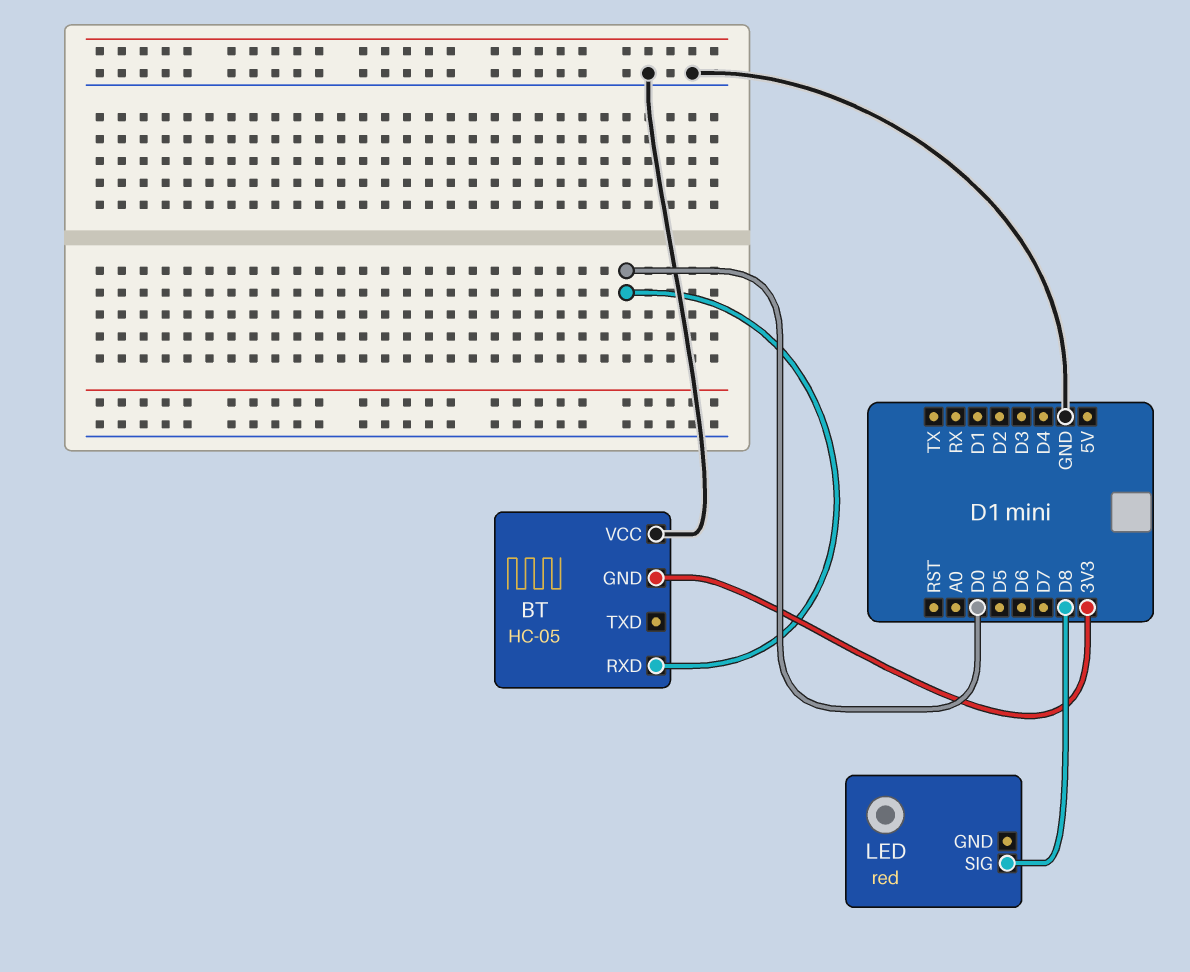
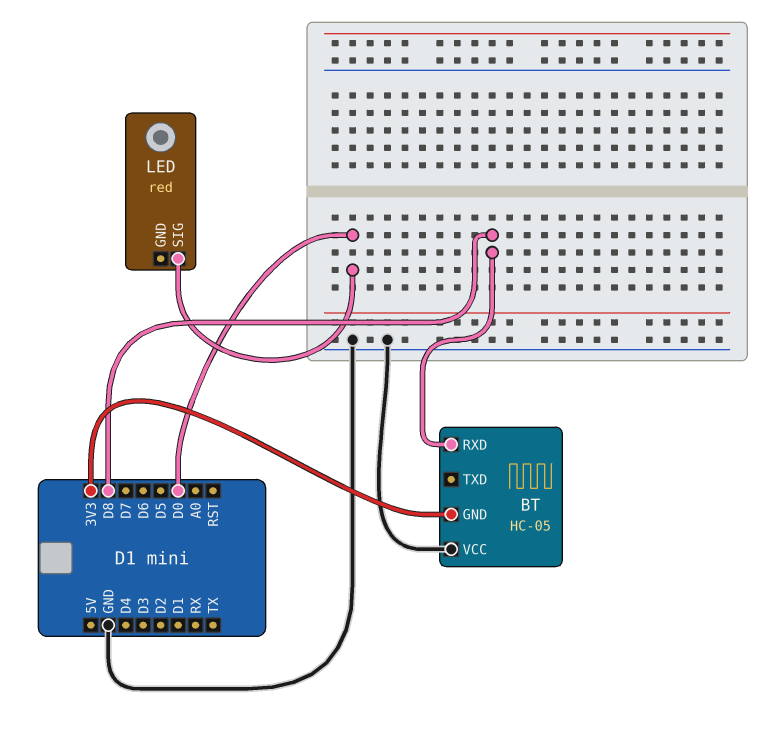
BT pin RXD: D0 -> D8
LED pin SIG: D8 -> D0

